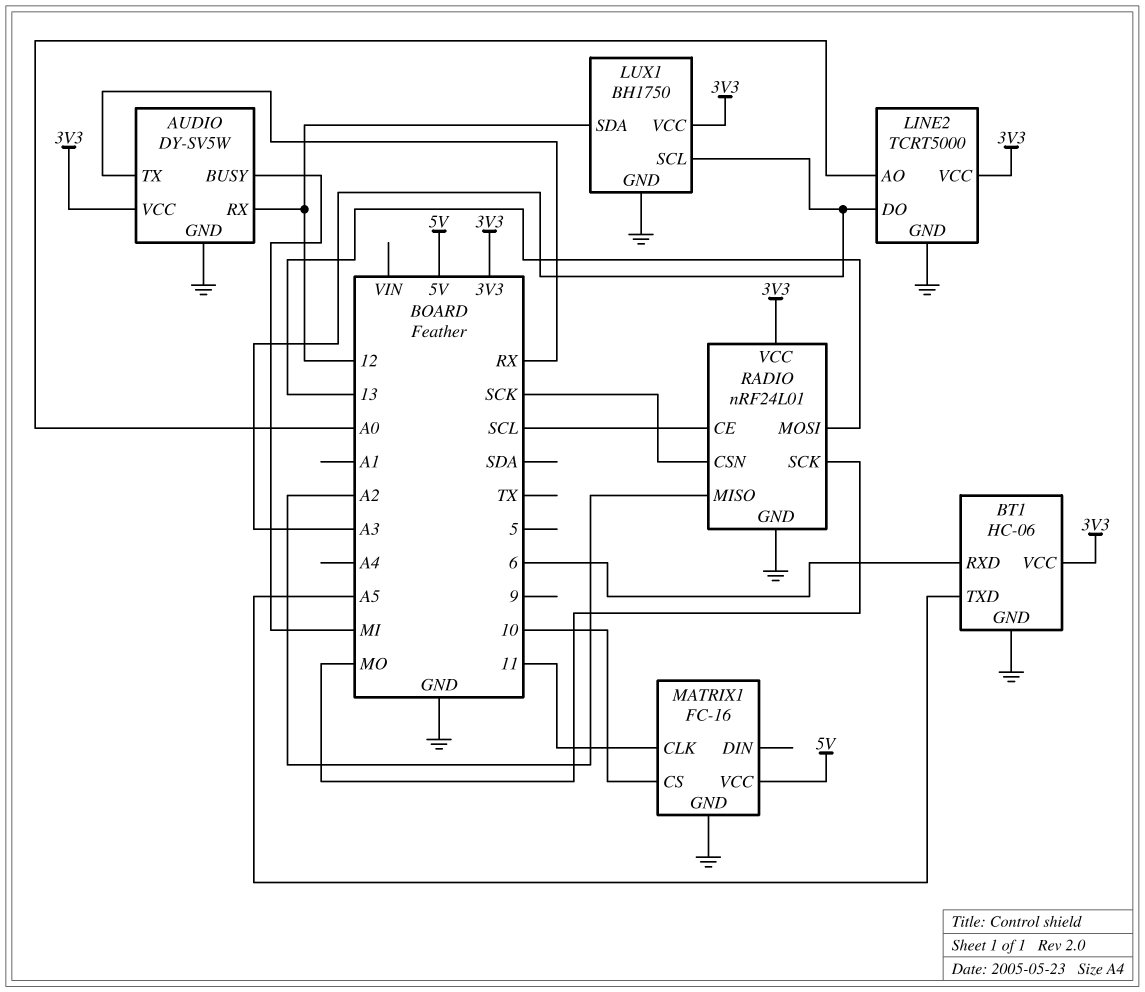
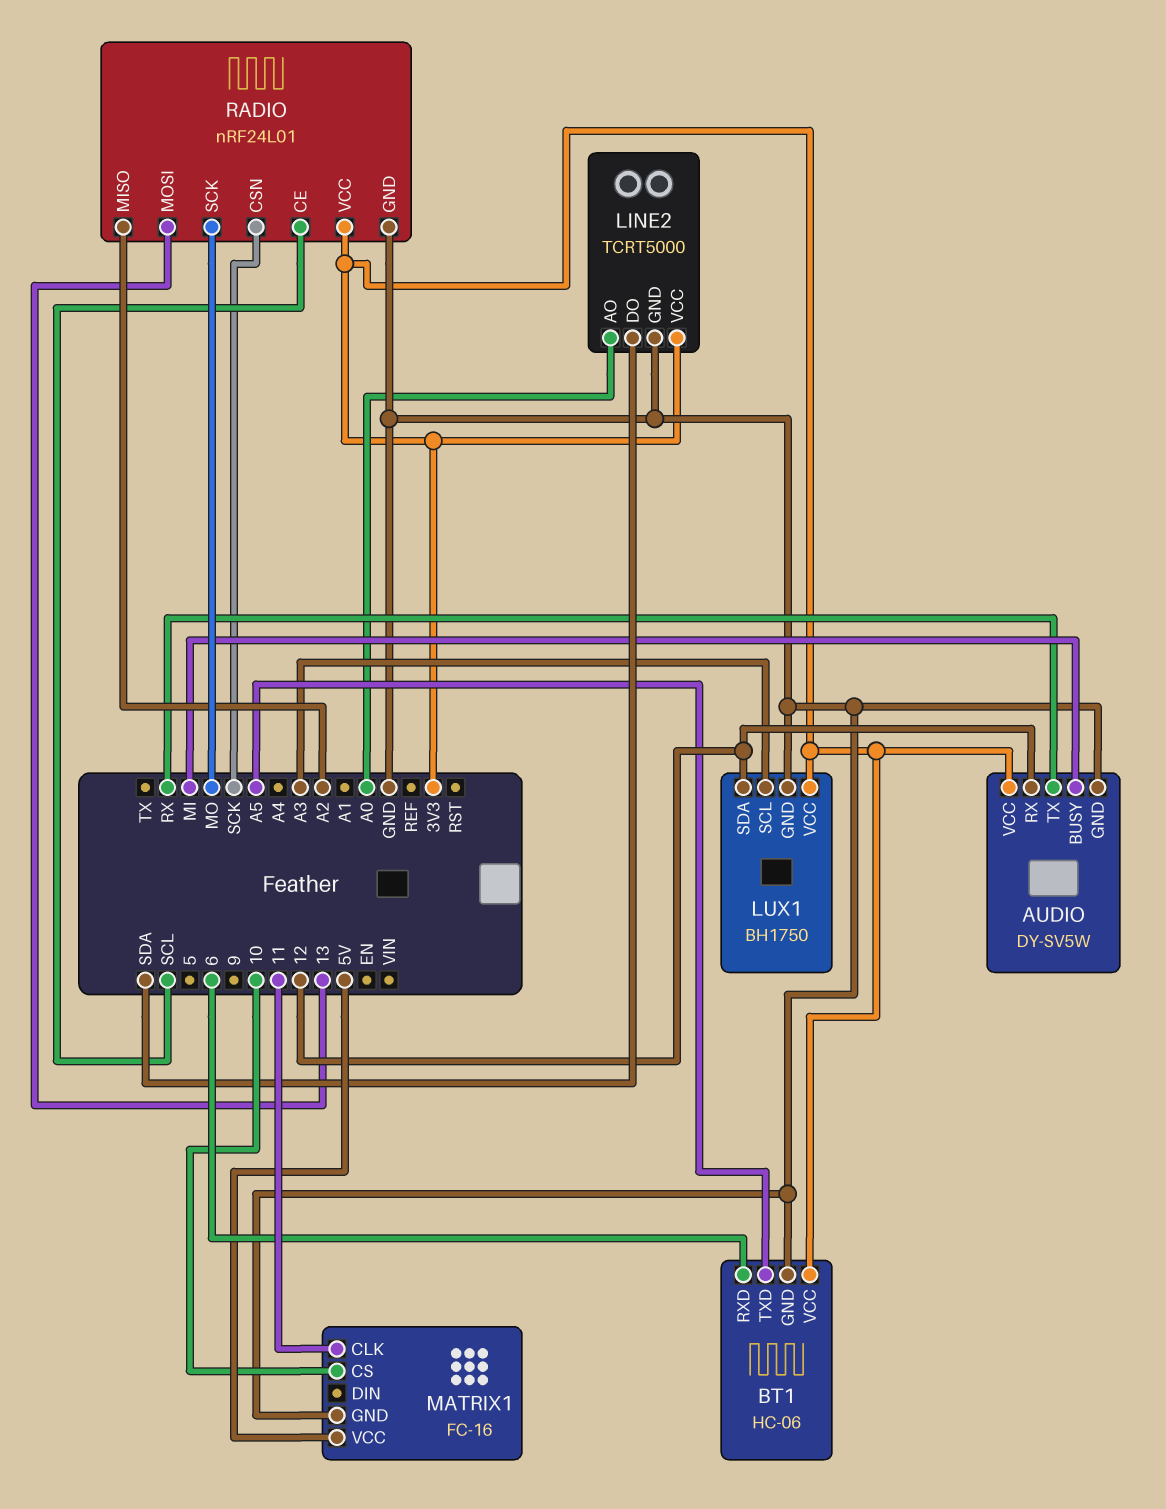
LINE2 pin DO: A3 -> SDA

